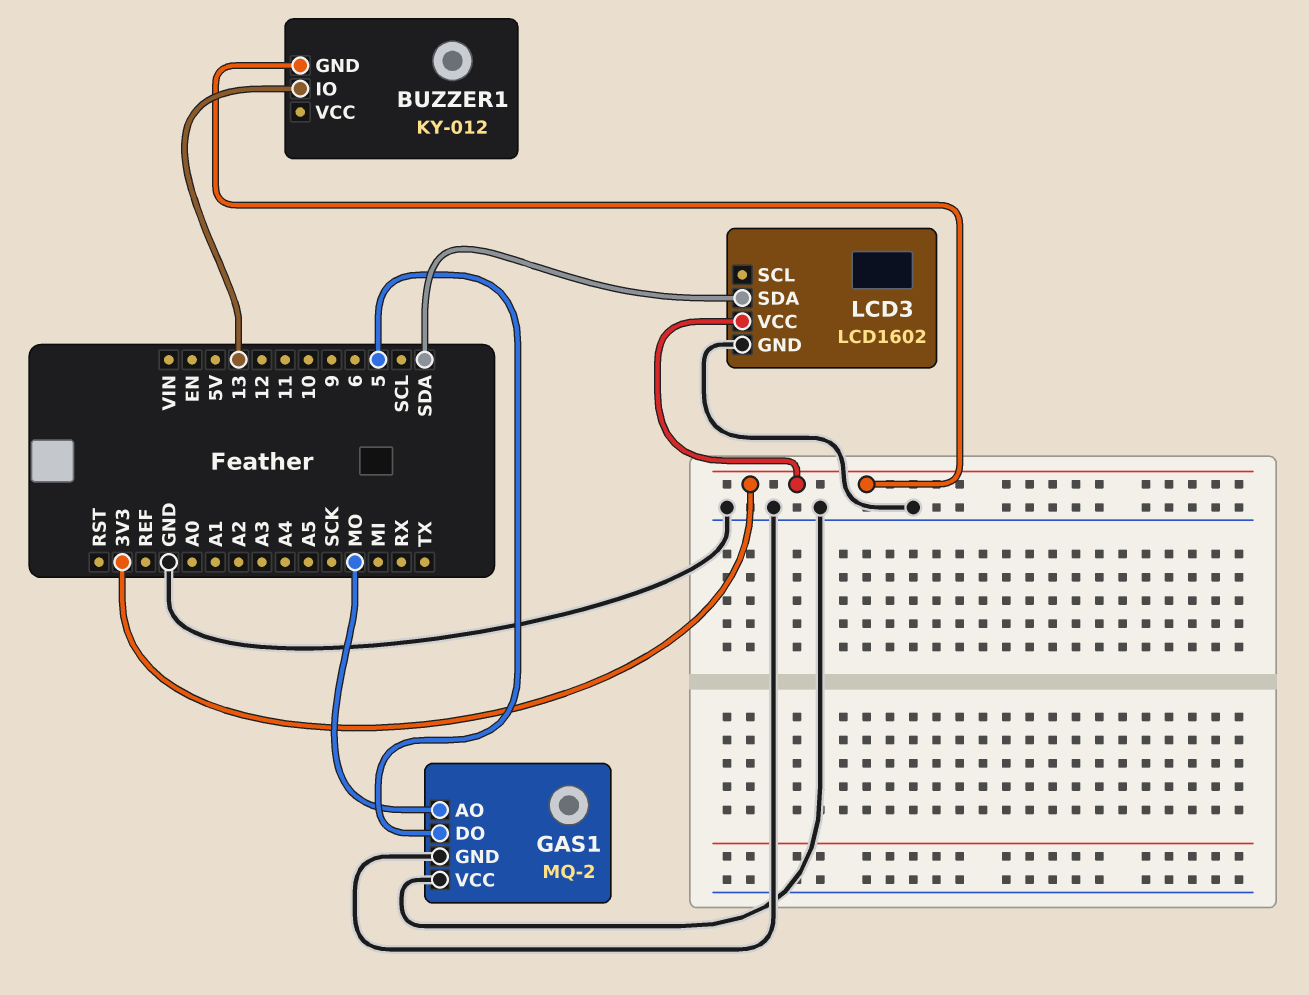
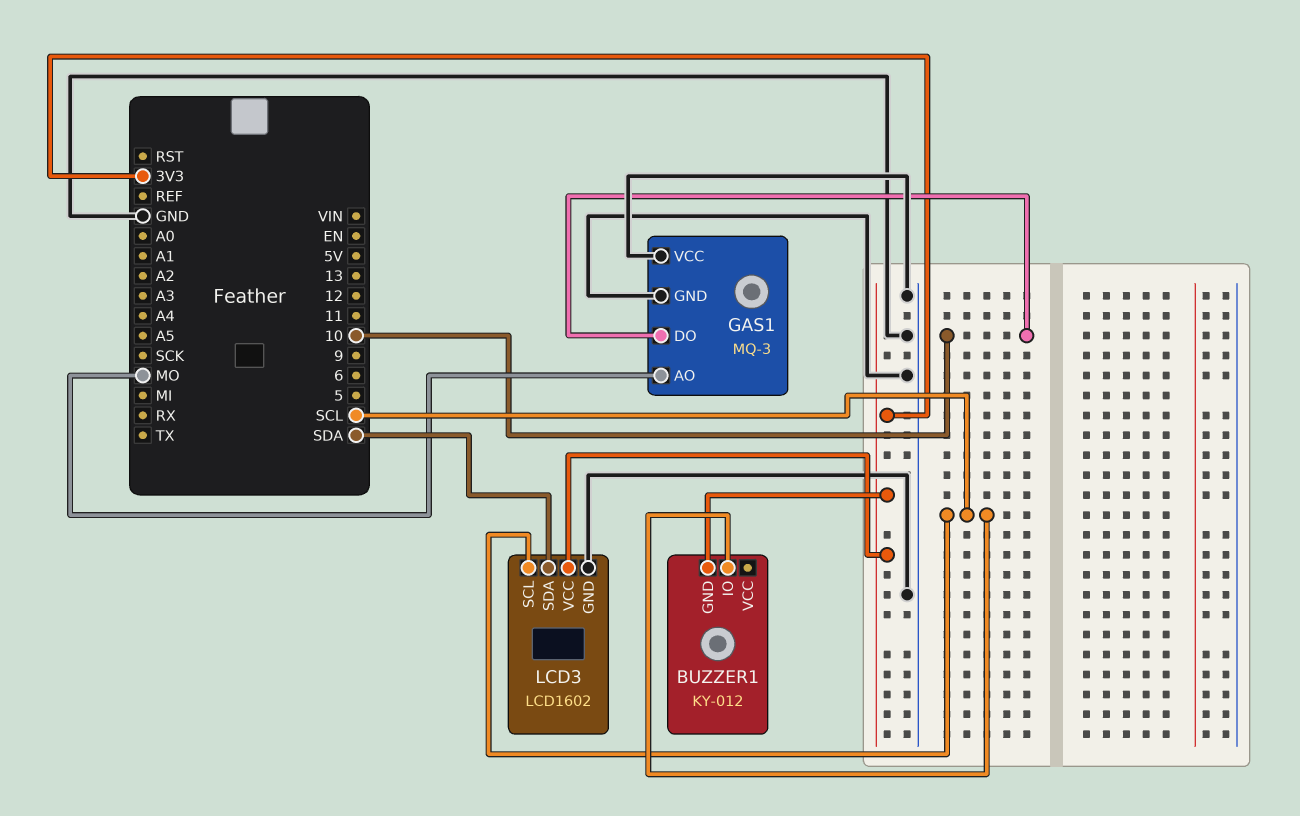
BUZZER1 pin IO: 13 -> SCL
GAS1: MQ-2 -> MQ-3
GAS1 pin DO: 5 -> 10
LCD3 pin SCL: none -> SCL

